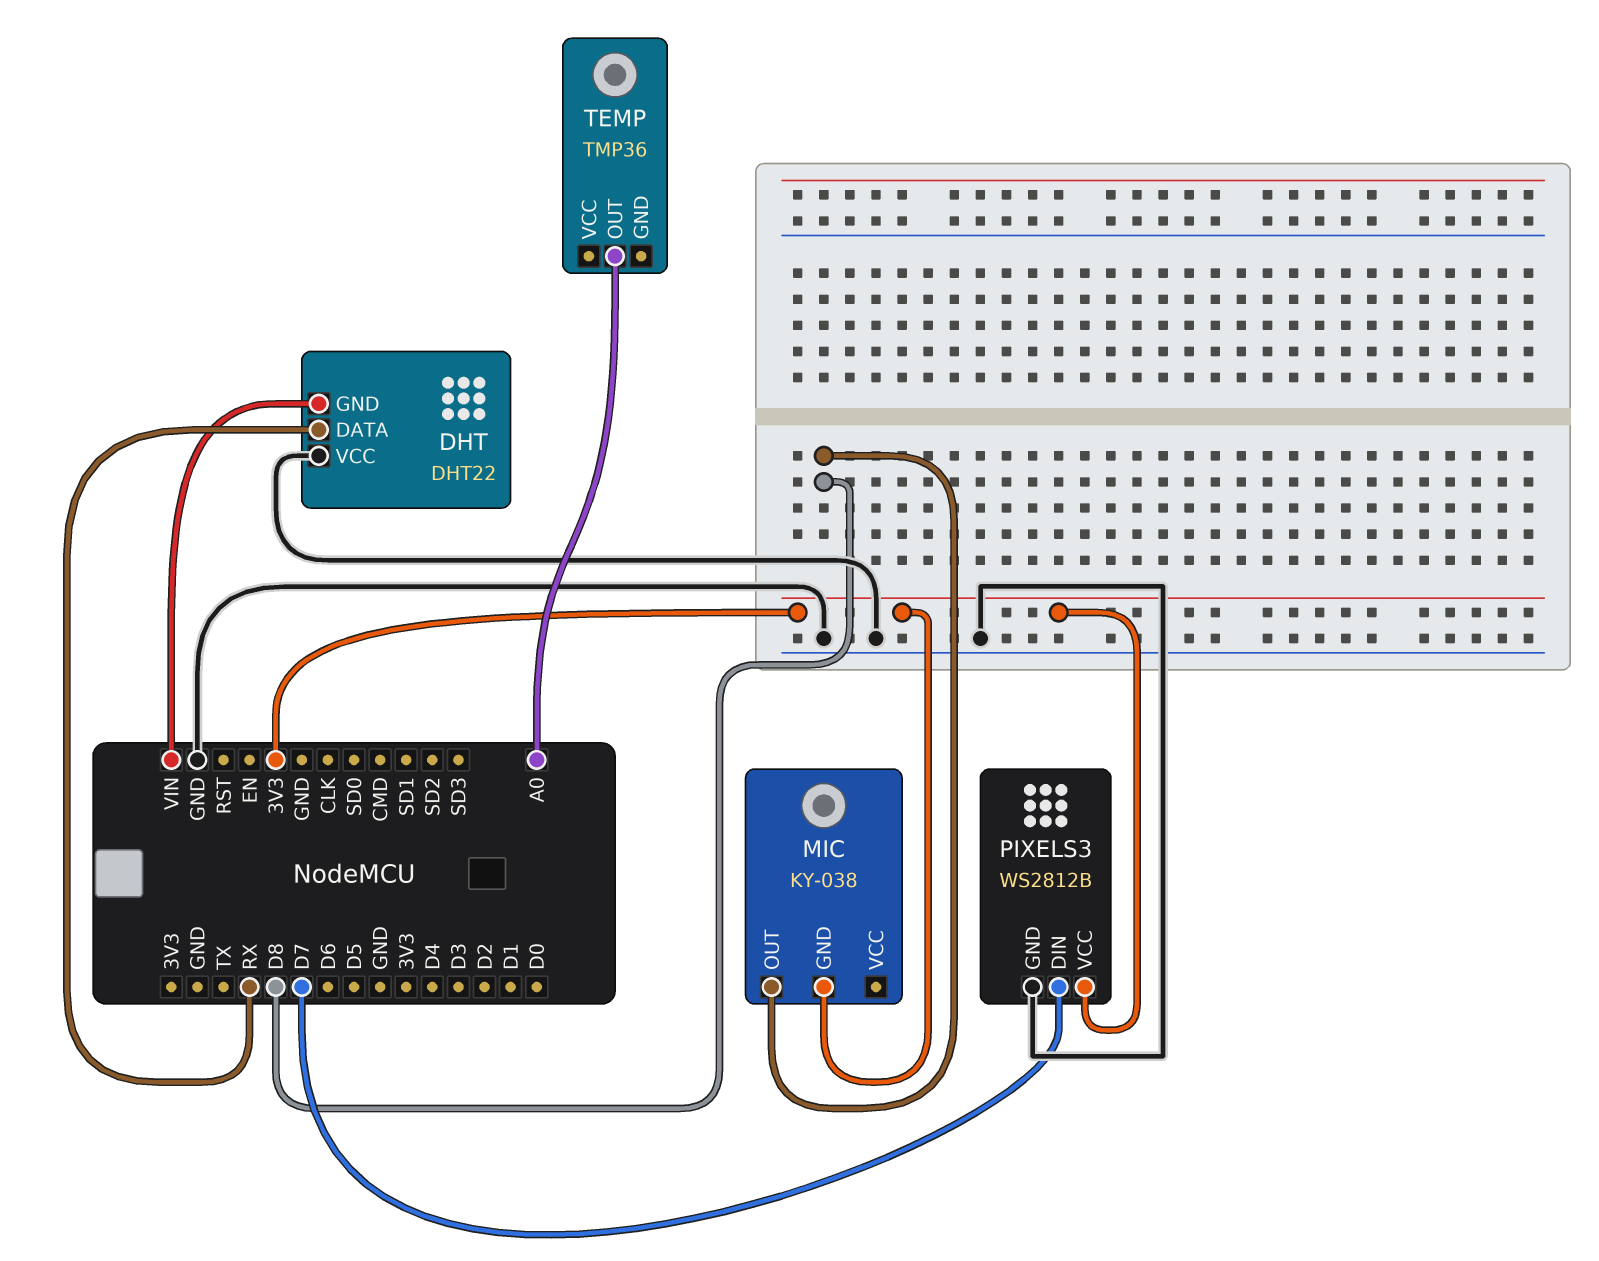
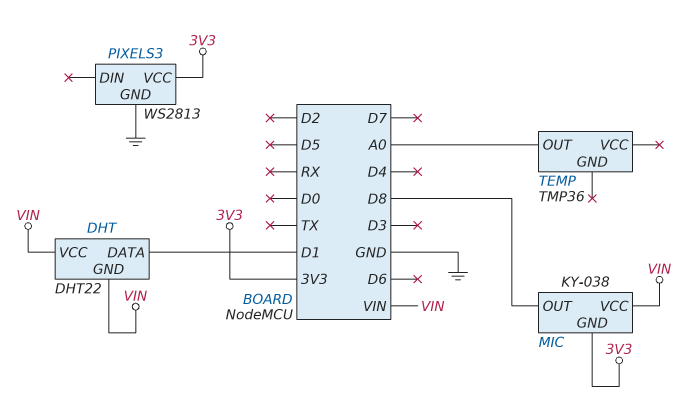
DHT pin DATA: RX -> D1
DHT pin VCC: GND -> VIN
MIC pin VCC: none -> VIN
PIXELS3: WS2812B -> WS2813
PIXELS3 pin DIN: D7 -> none

